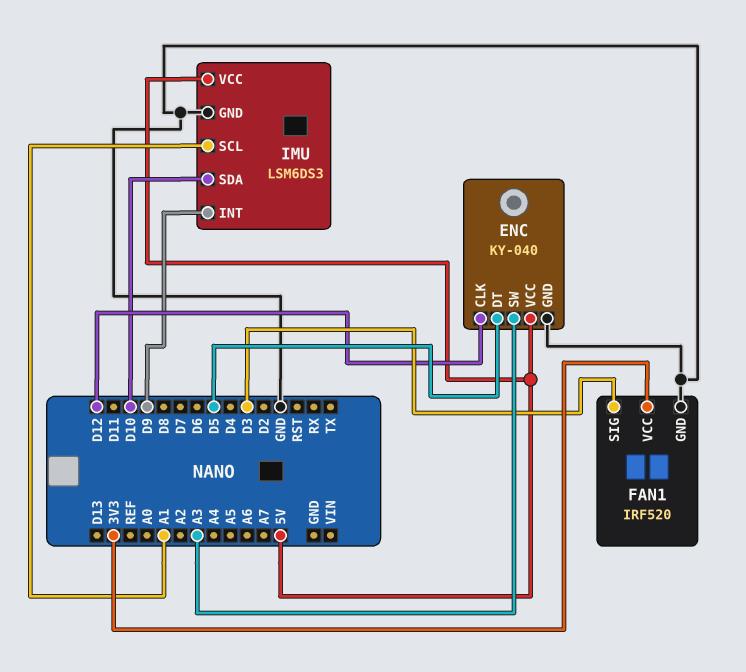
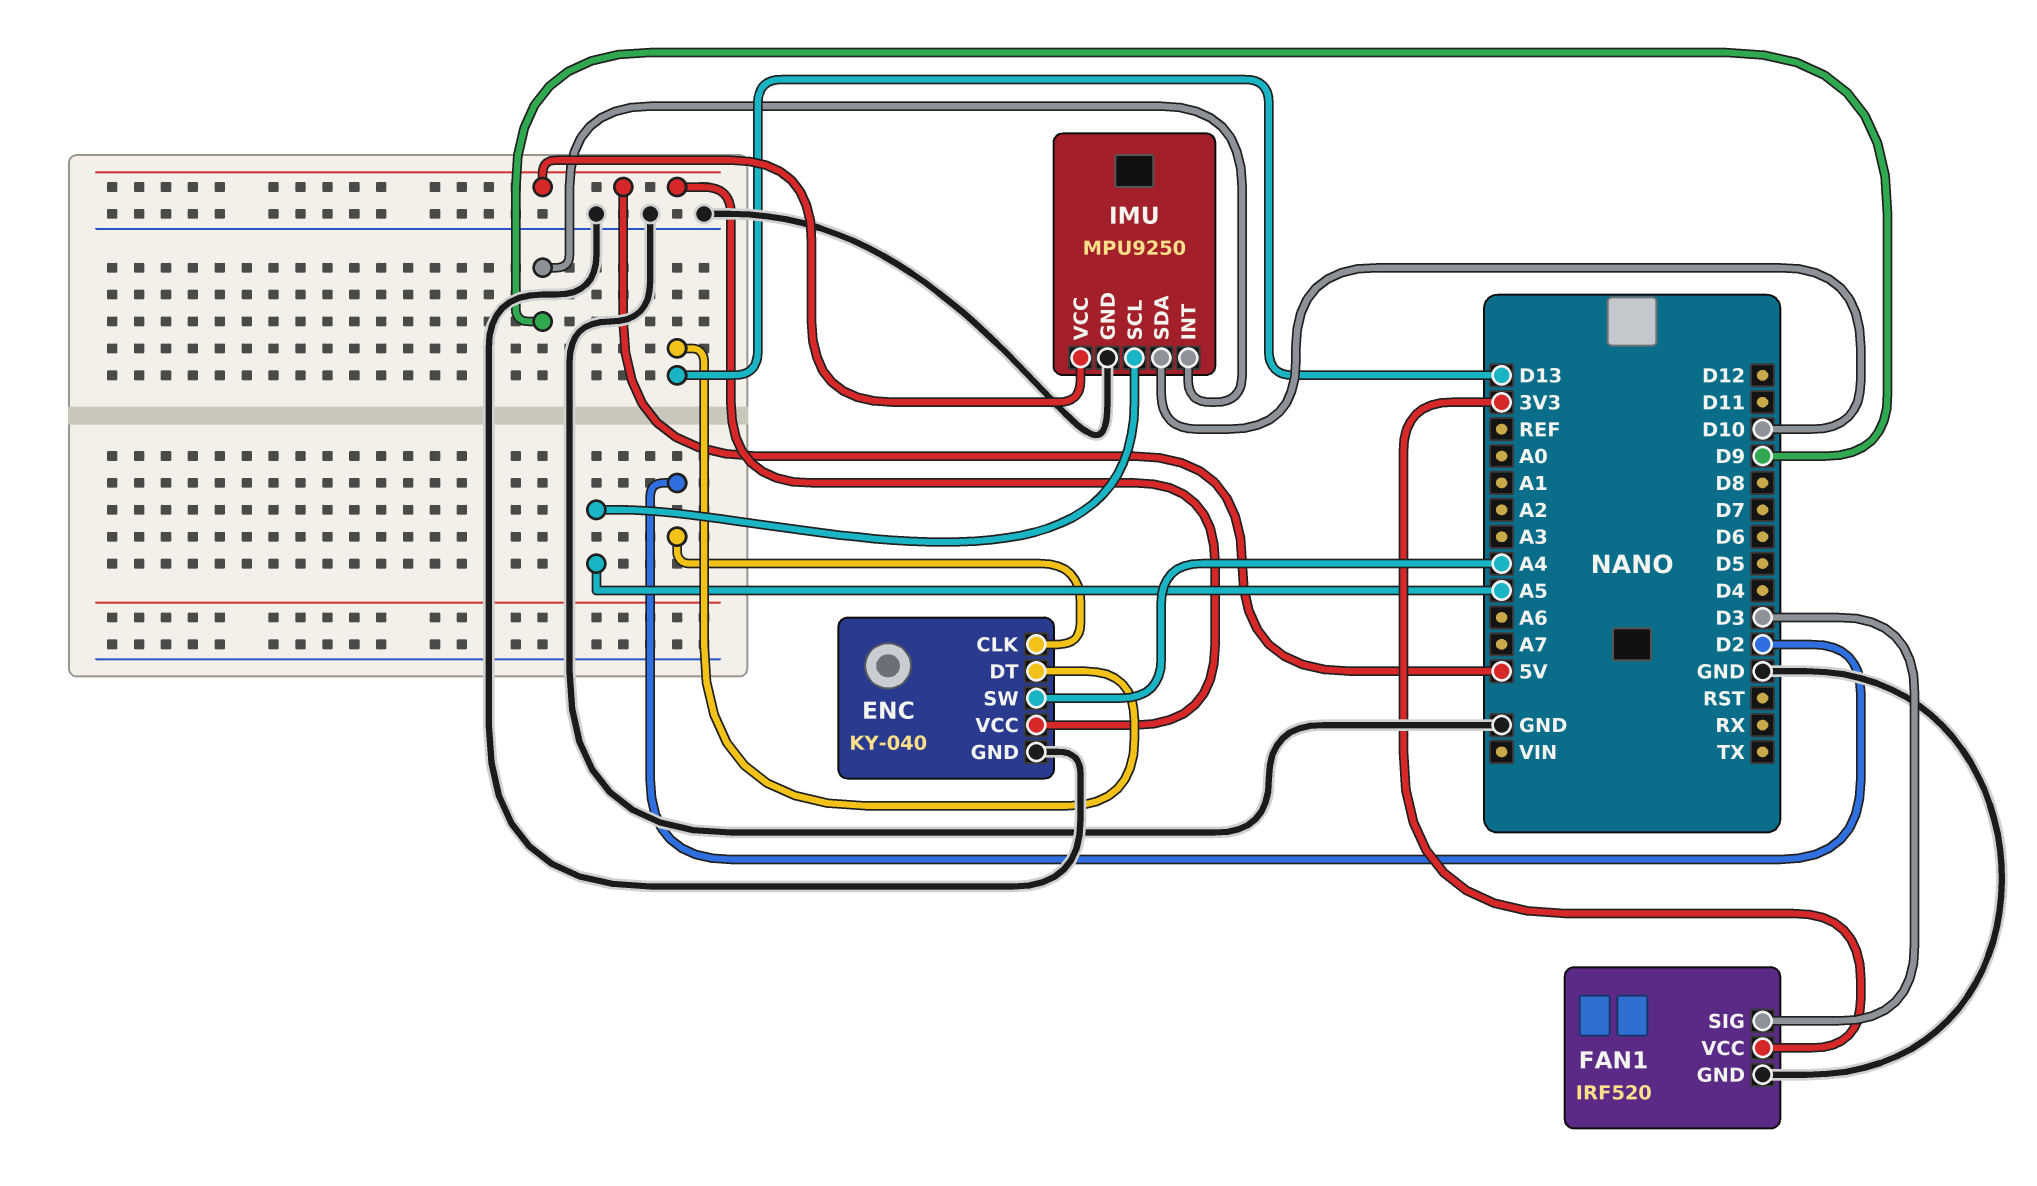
ENC pin CLK: D12 -> D2
ENC pin DT: D5 -> D13
ENC pin SW: A3 -> A4
IMU: LSM6DS3 -> MPU9250
IMU pin SCL: A1 -> A5

